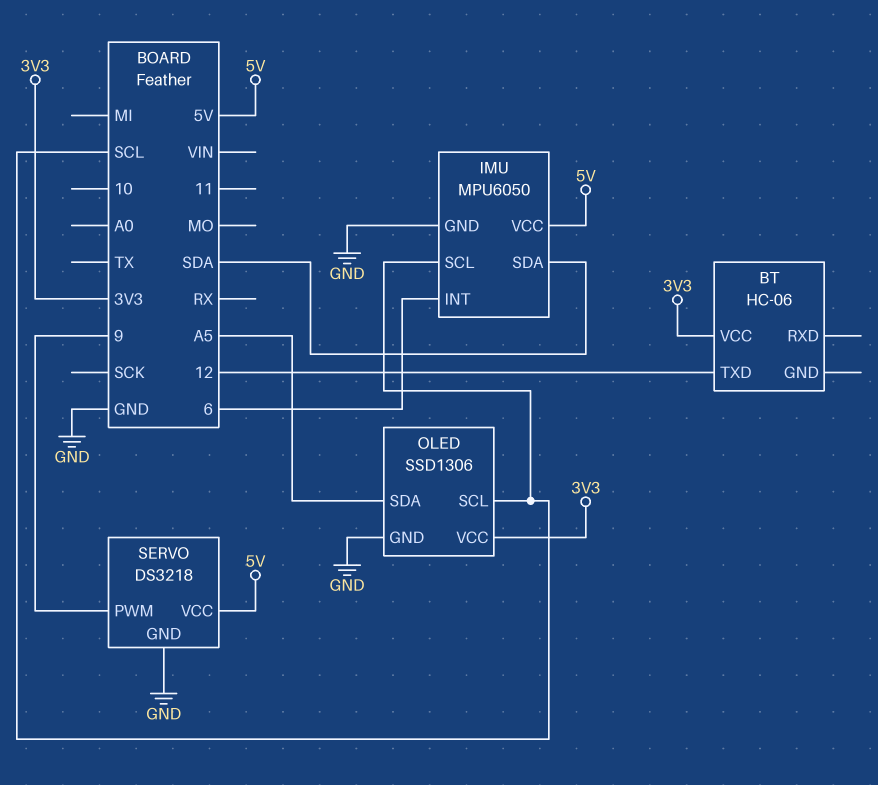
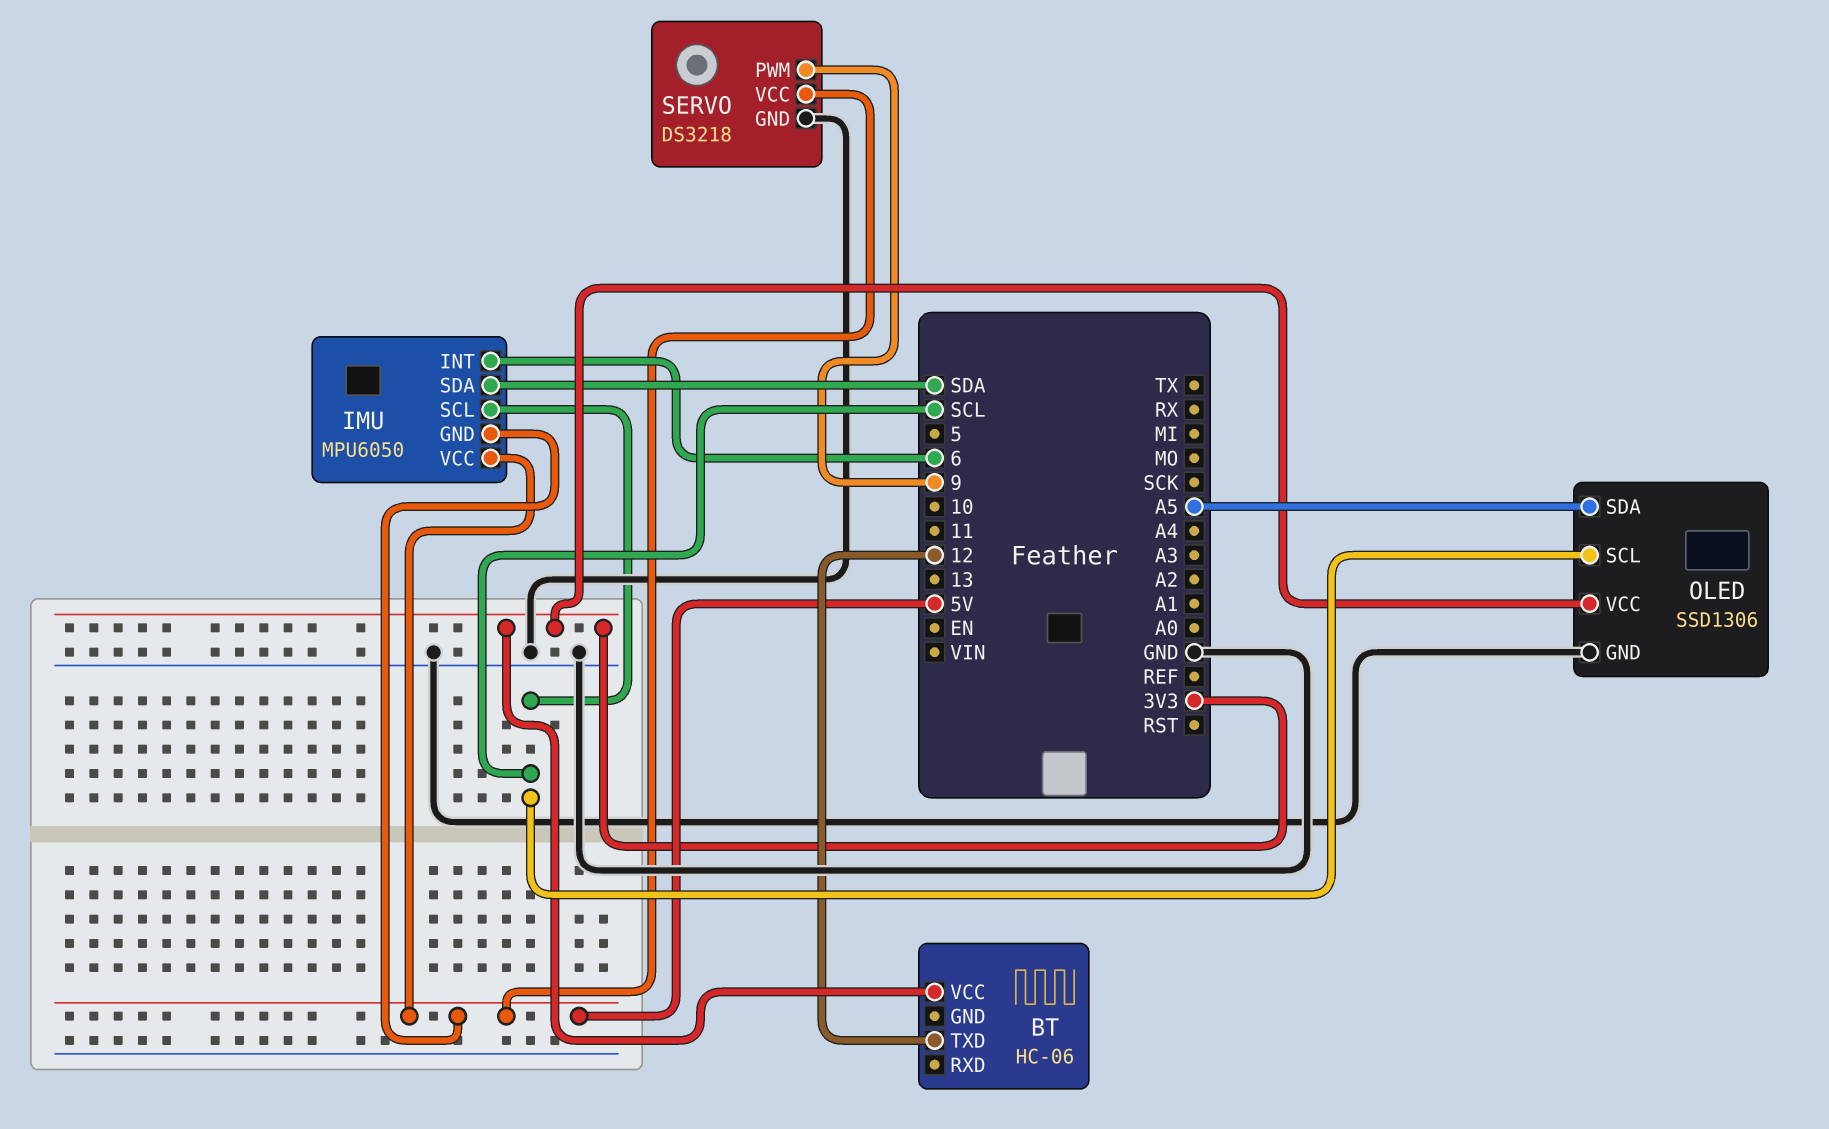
IMU pin GND: GND -> 5V

